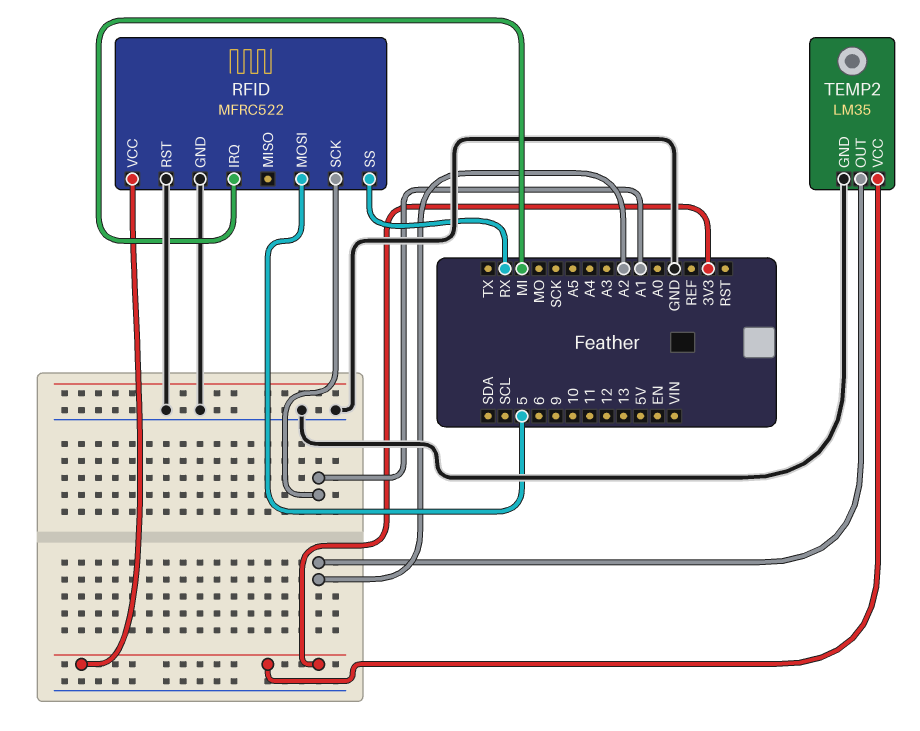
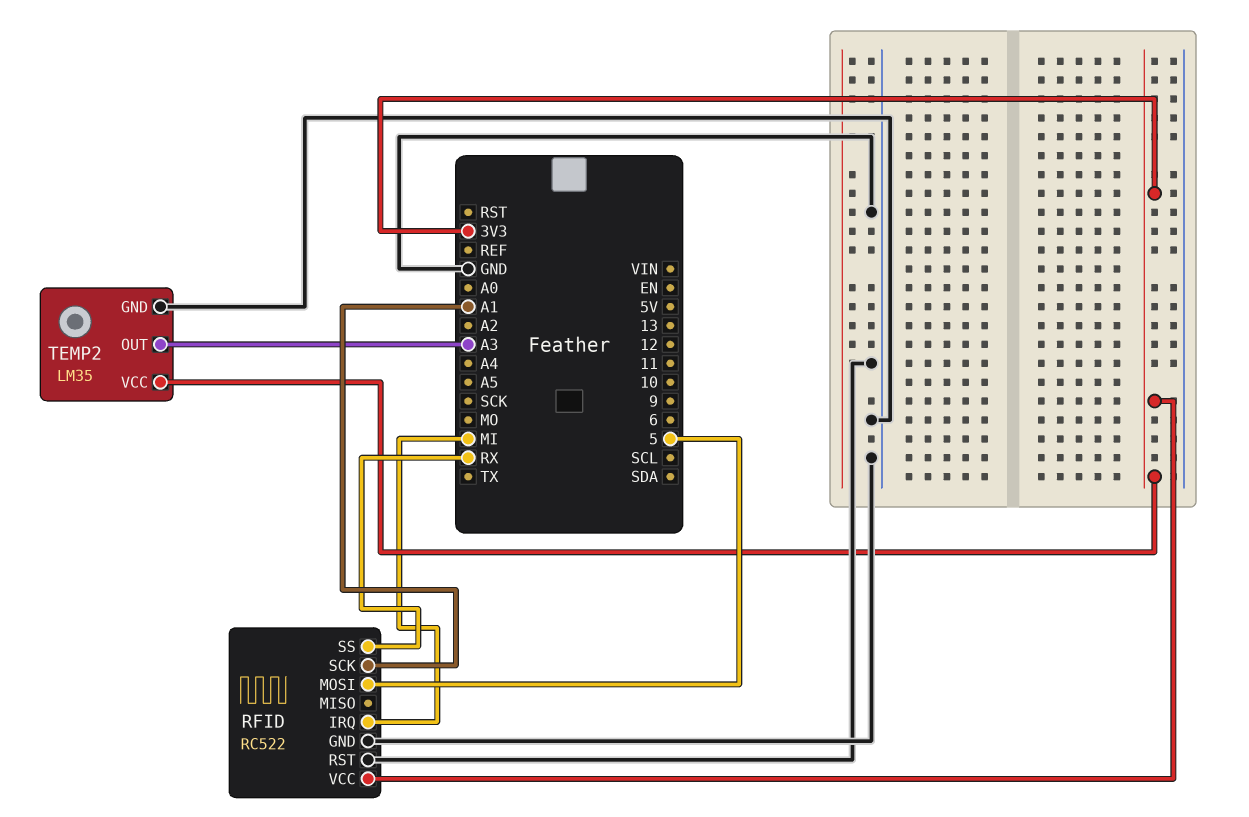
RFID: MFRC522 -> RC522
TEMP2 pin OUT: A2 -> A3

